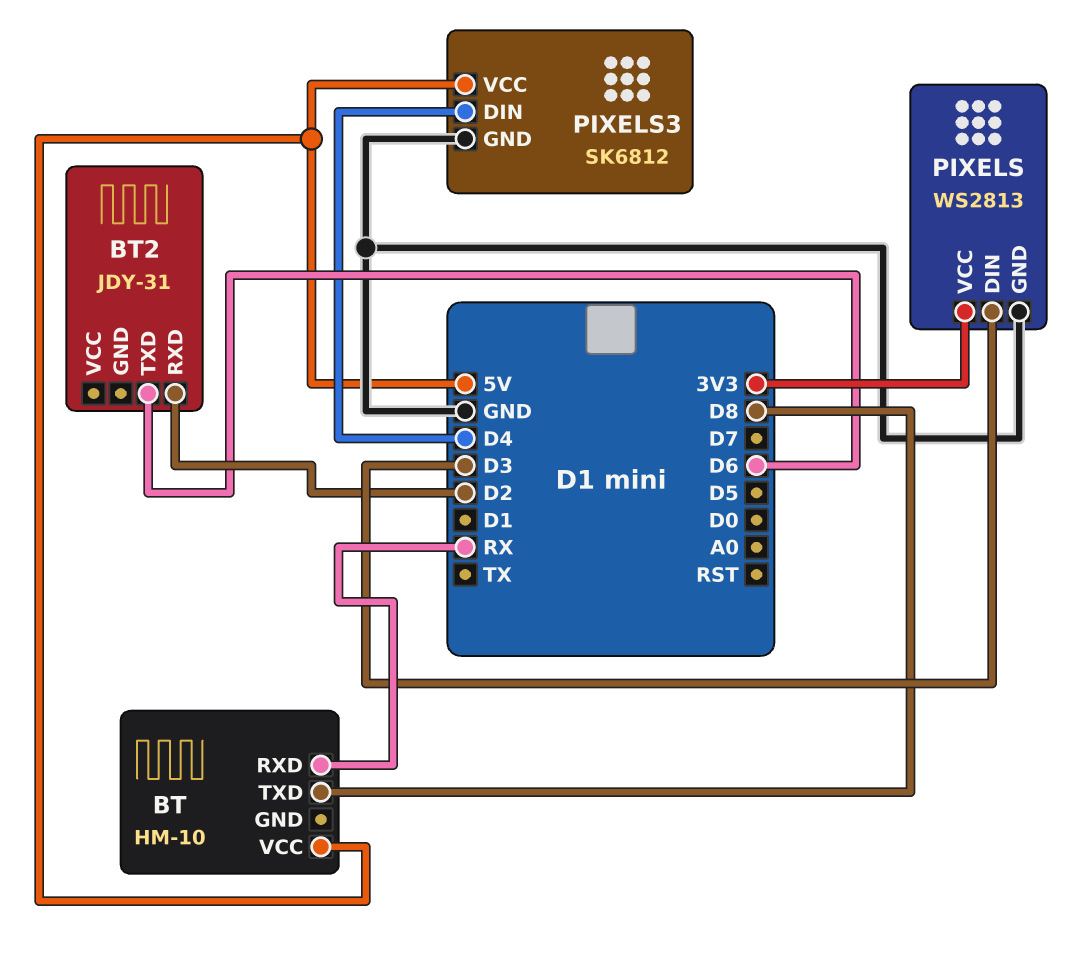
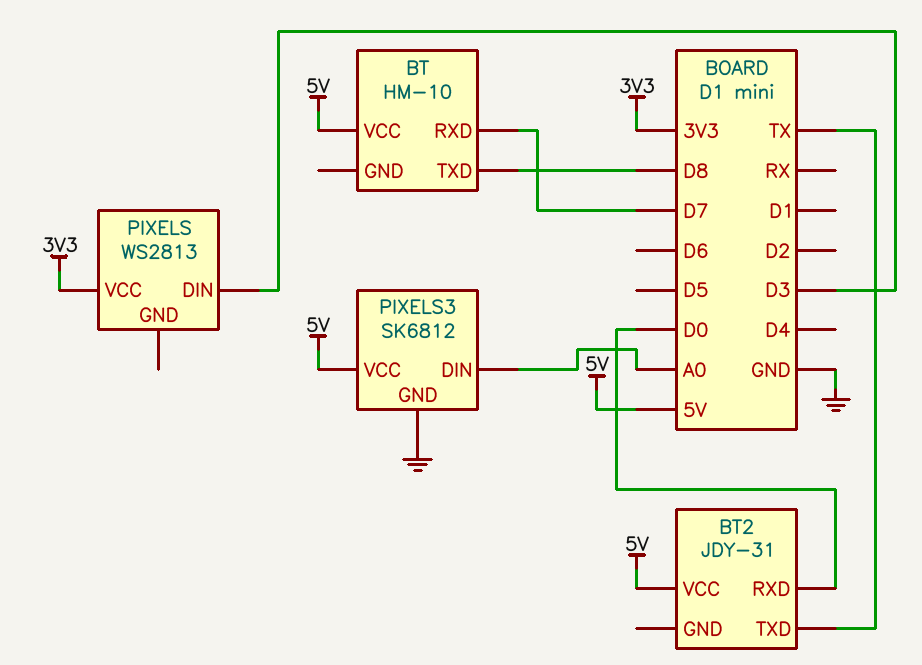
BT pin RXD: RX -> D7
BT2 pin RXD: D2 -> D0
BT2 pin TXD: D6 -> TX
BT2 pin VCC: none -> 5V
PIXELS pin GND: GND -> none
PIXELS3 pin DIN: D4 -> A0

